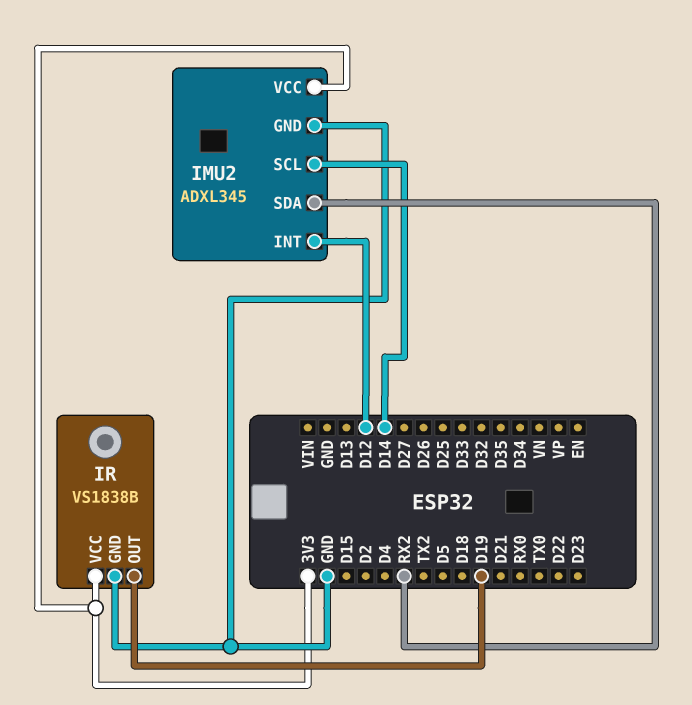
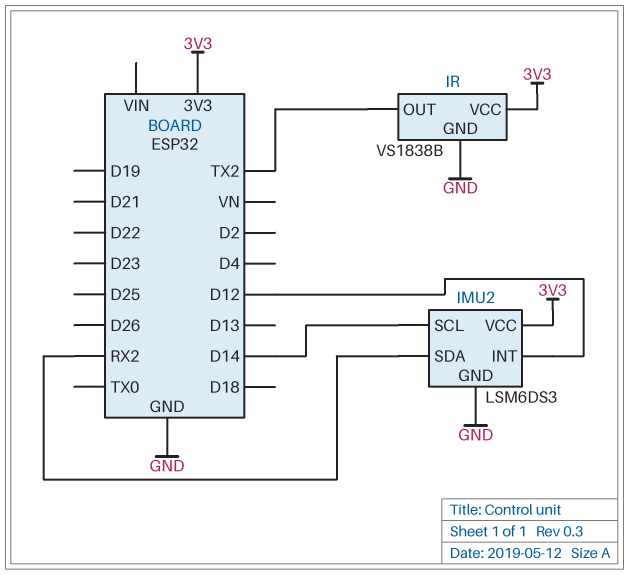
IMU2: ADXL345 -> LSM6DS3
IR pin OUT: D19 -> TX2

